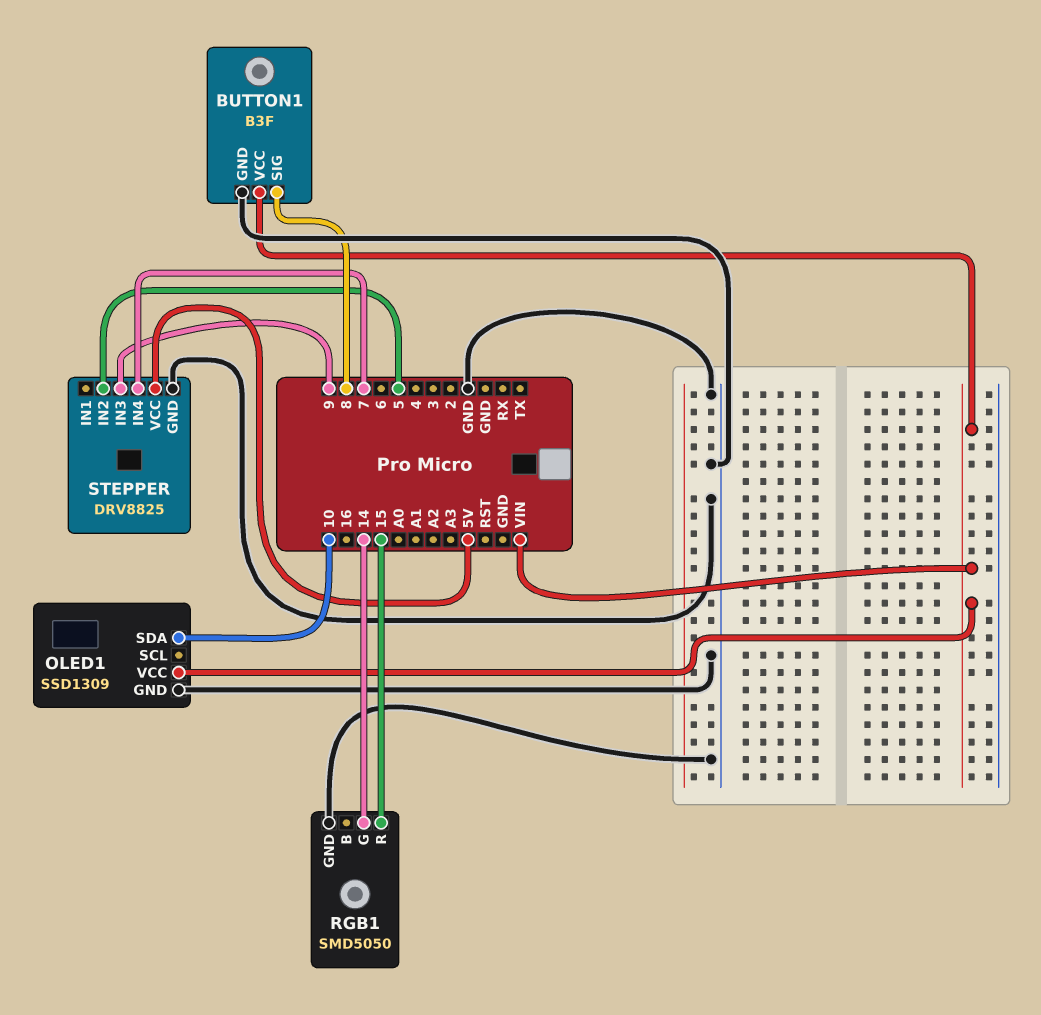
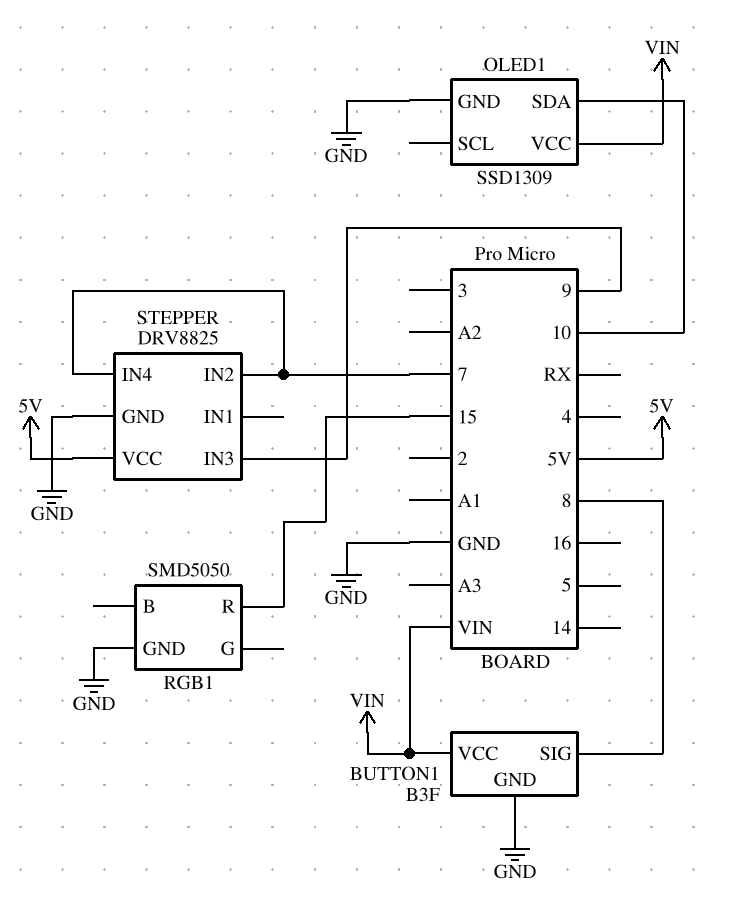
RGB1 pin G: 14 -> none
STEPPER pin IN2: 5 -> 7

